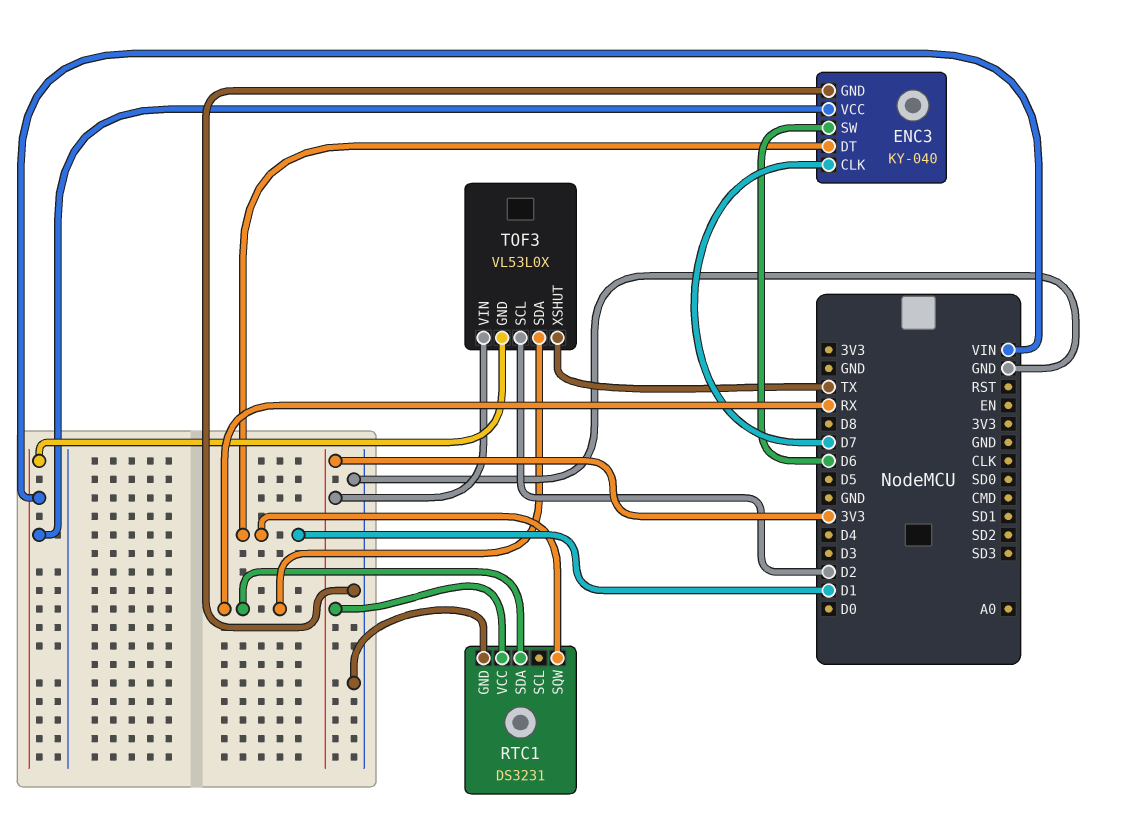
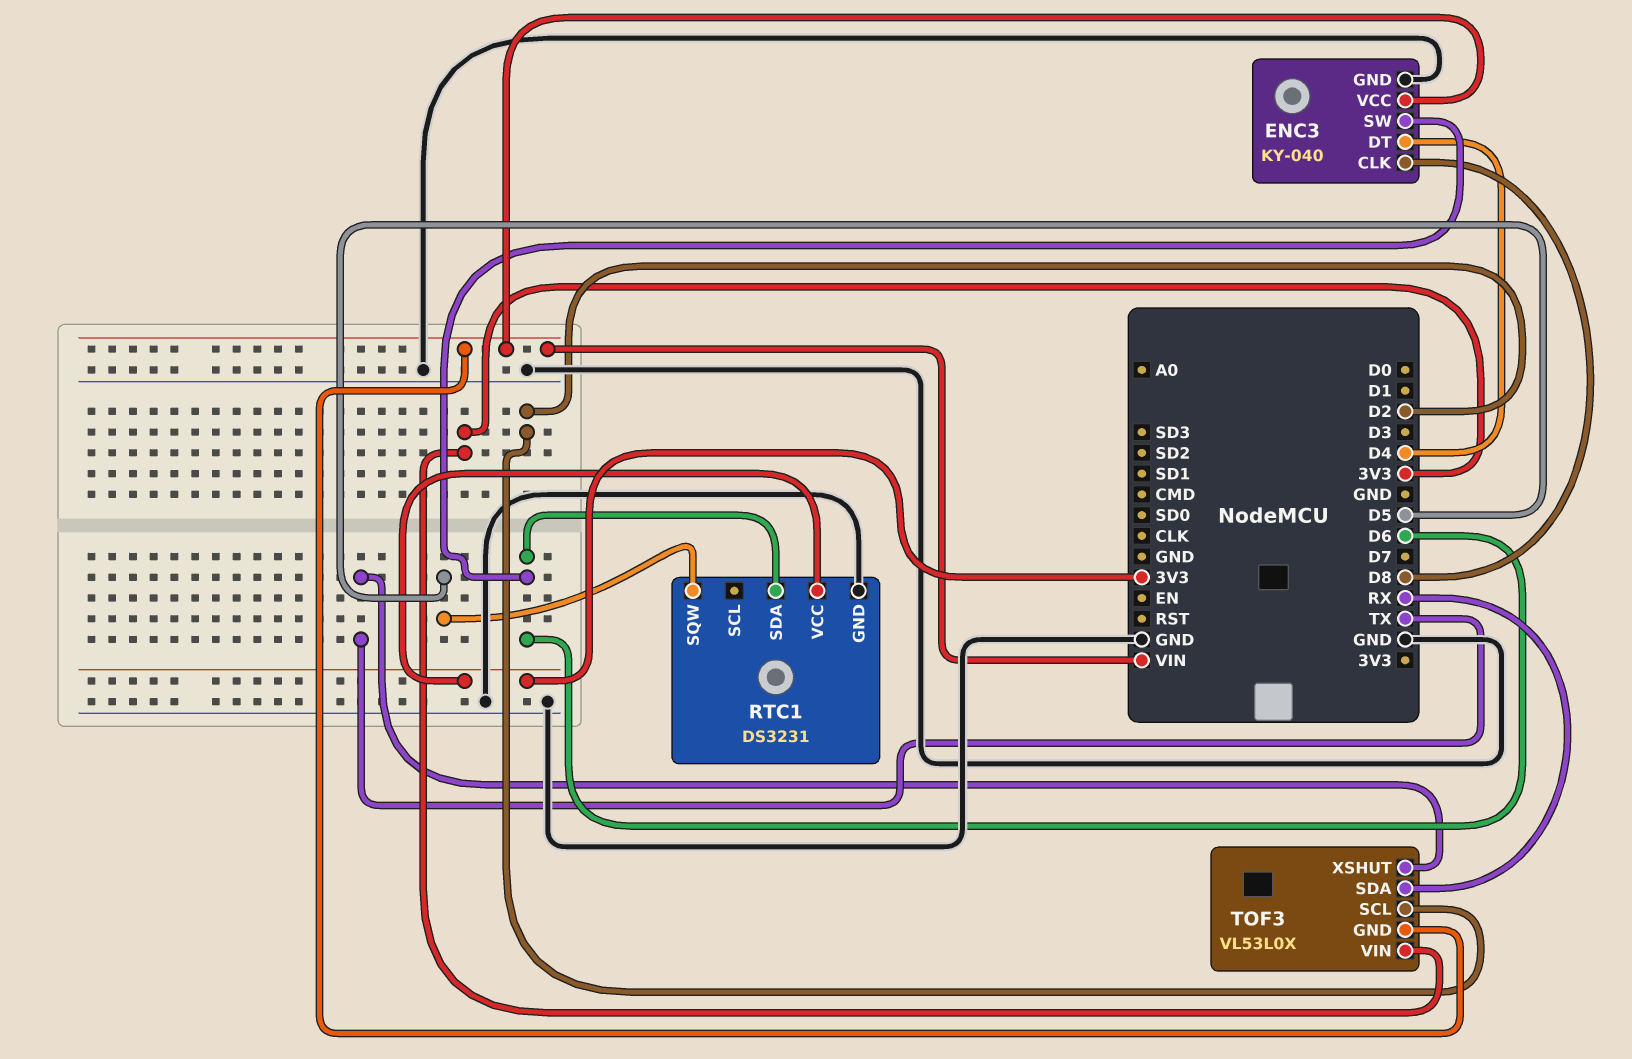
ENC3 pin CLK: D7 -> D8
ENC3 pin DT: D1 -> D4
RTC1 pin SDA: RX -> D6
RTC1 pin SQW: D1 -> D5

